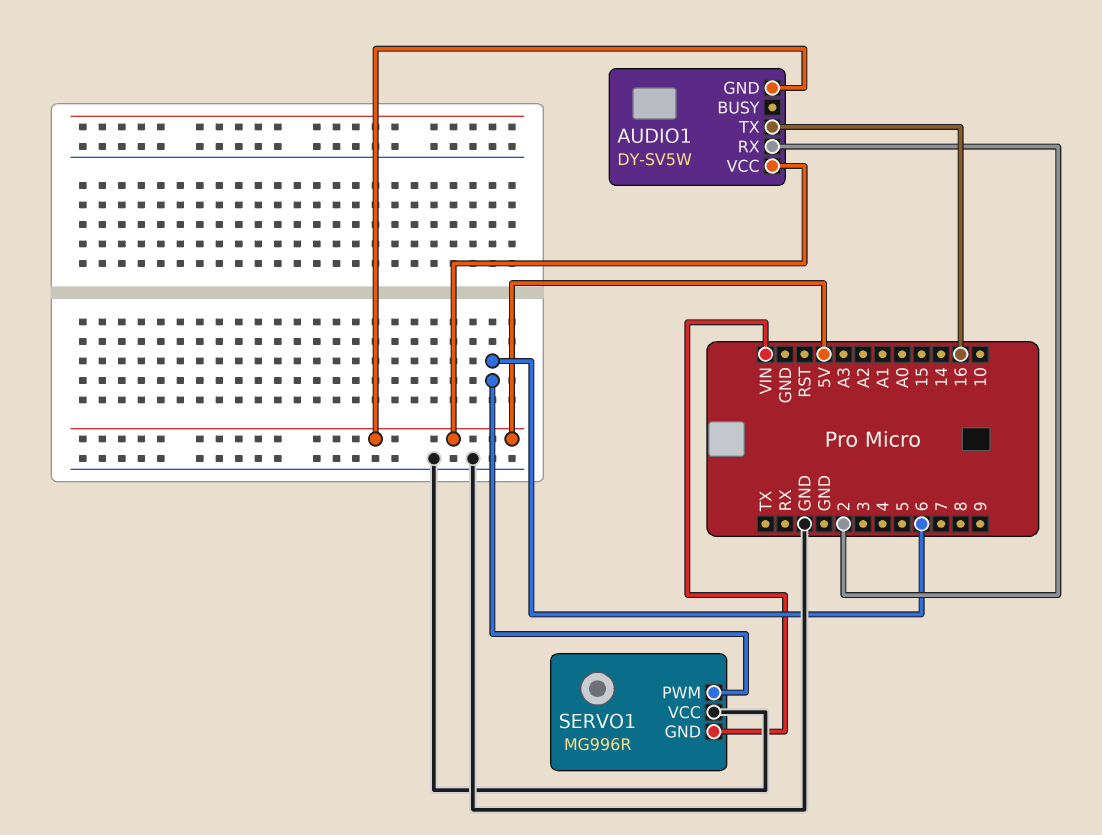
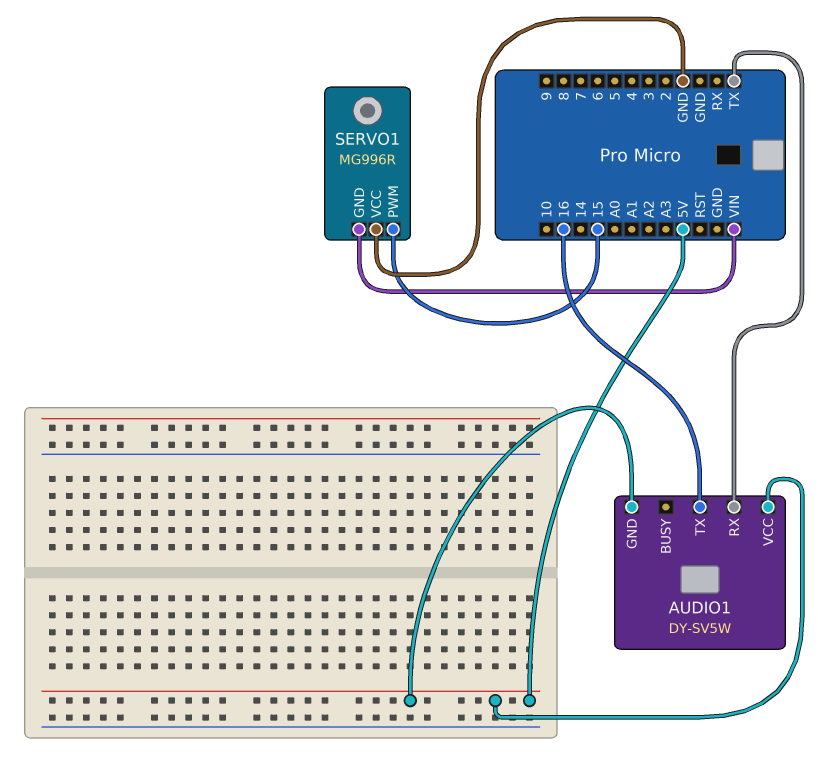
AUDIO1 pin RX: 2 -> TX
SERVO1 pin PWM: 6 -> 15

